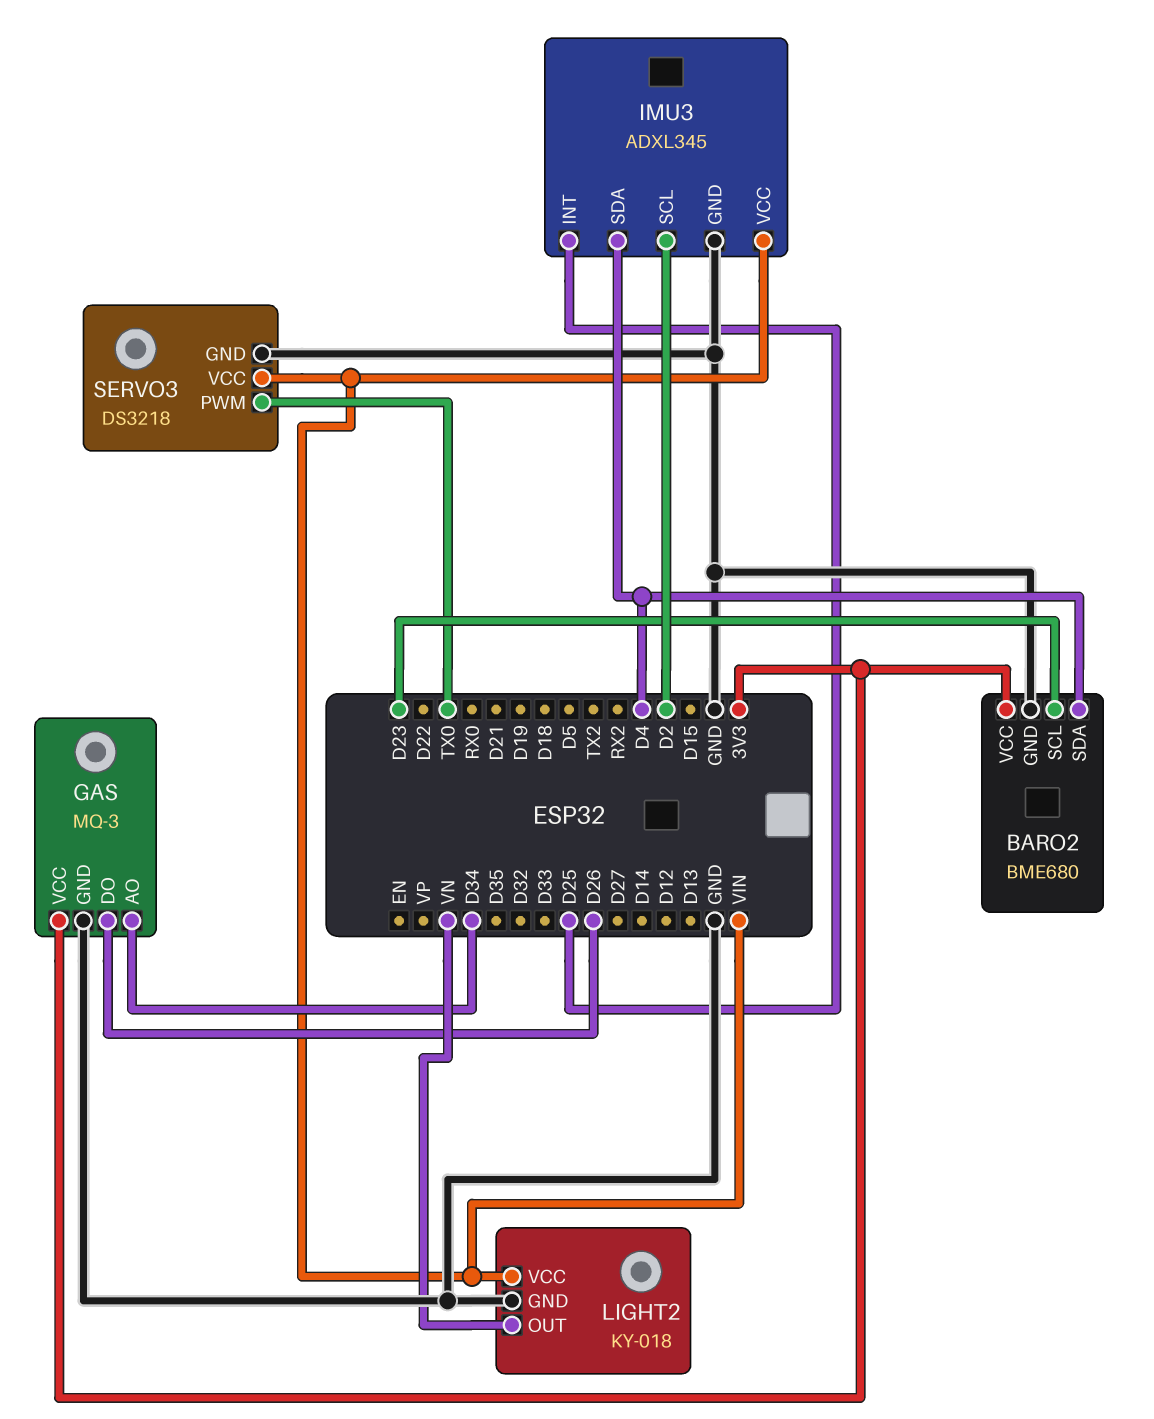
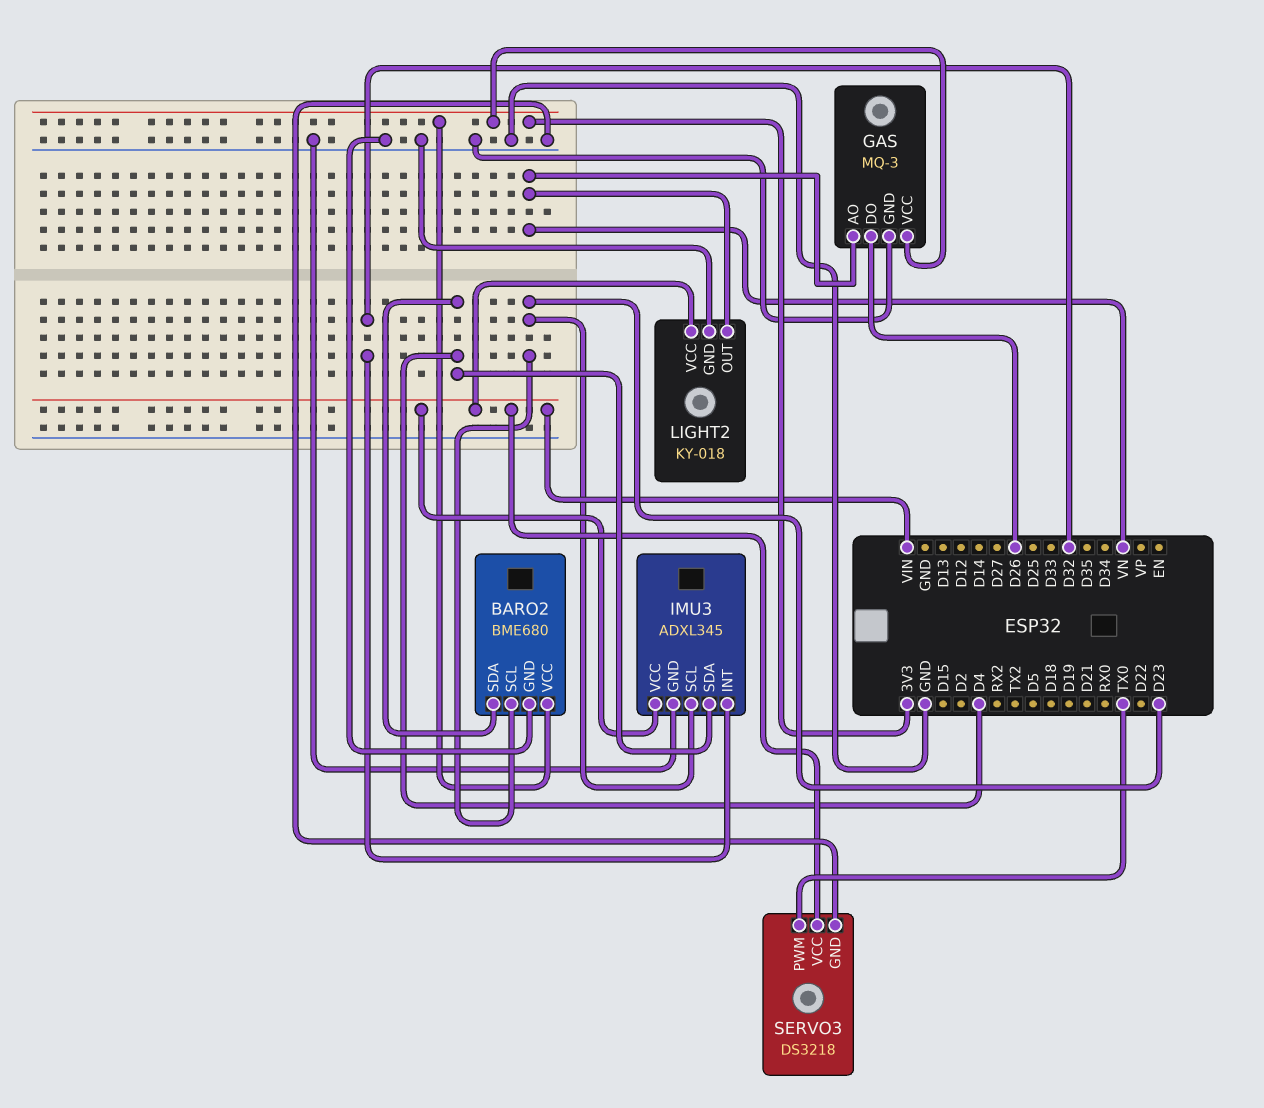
GAS pin AO: D34 -> VN
IMU3 pin INT: D25 -> D32
IMU3 pin SCL: D2 -> D23

